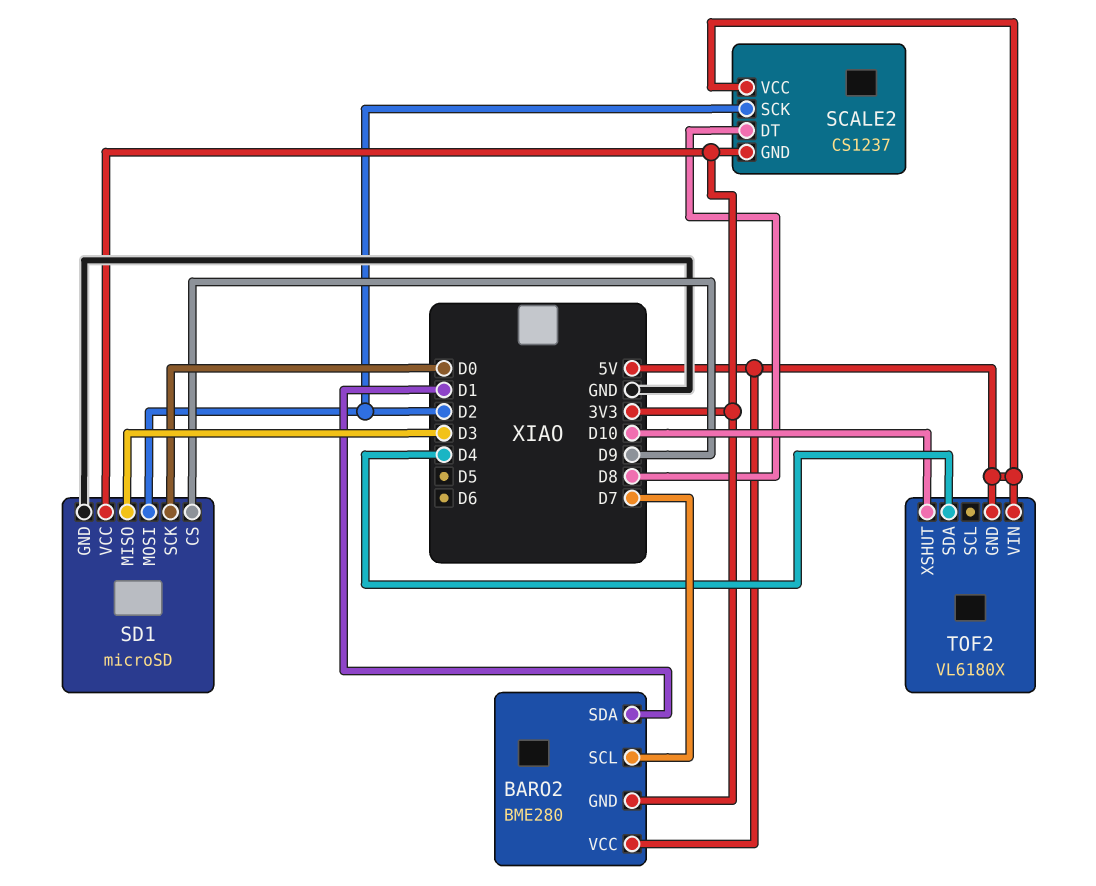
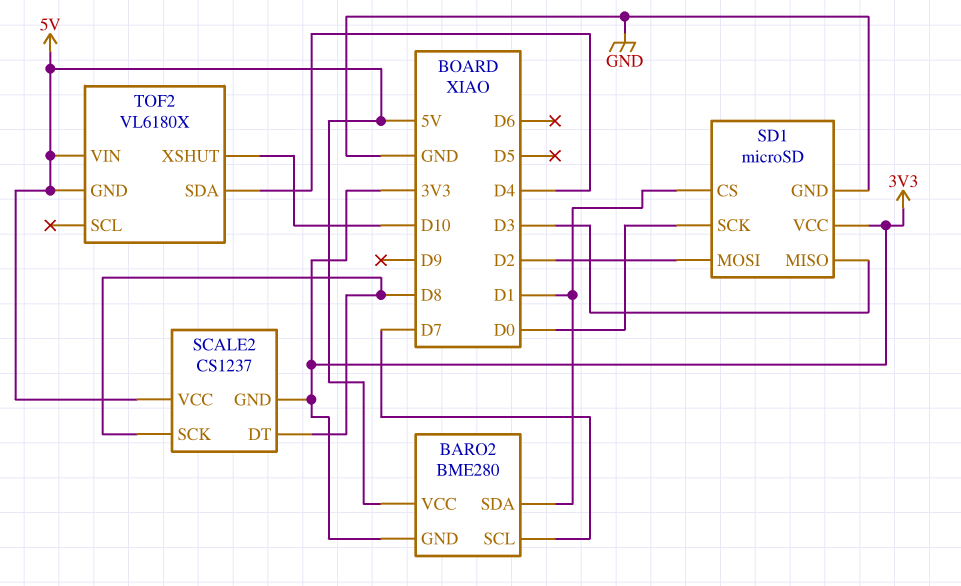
SCALE2 pin SCK: D2 -> D8
SD1 pin CS: D9 -> D1

